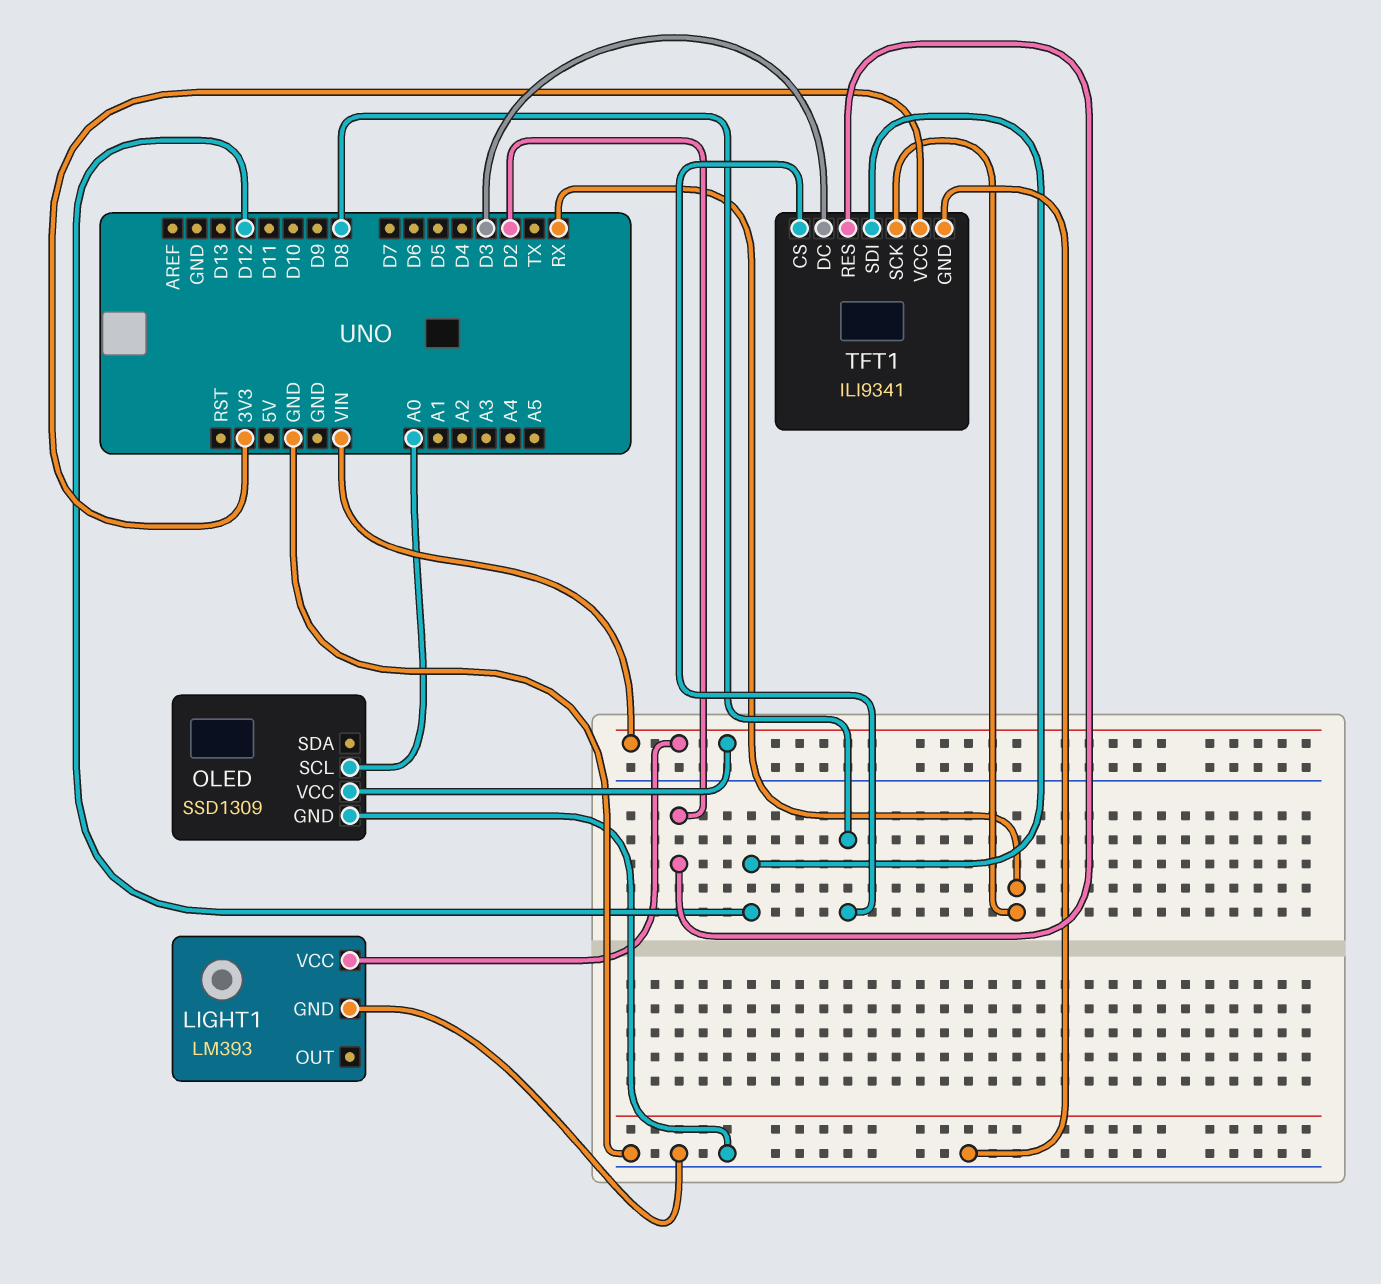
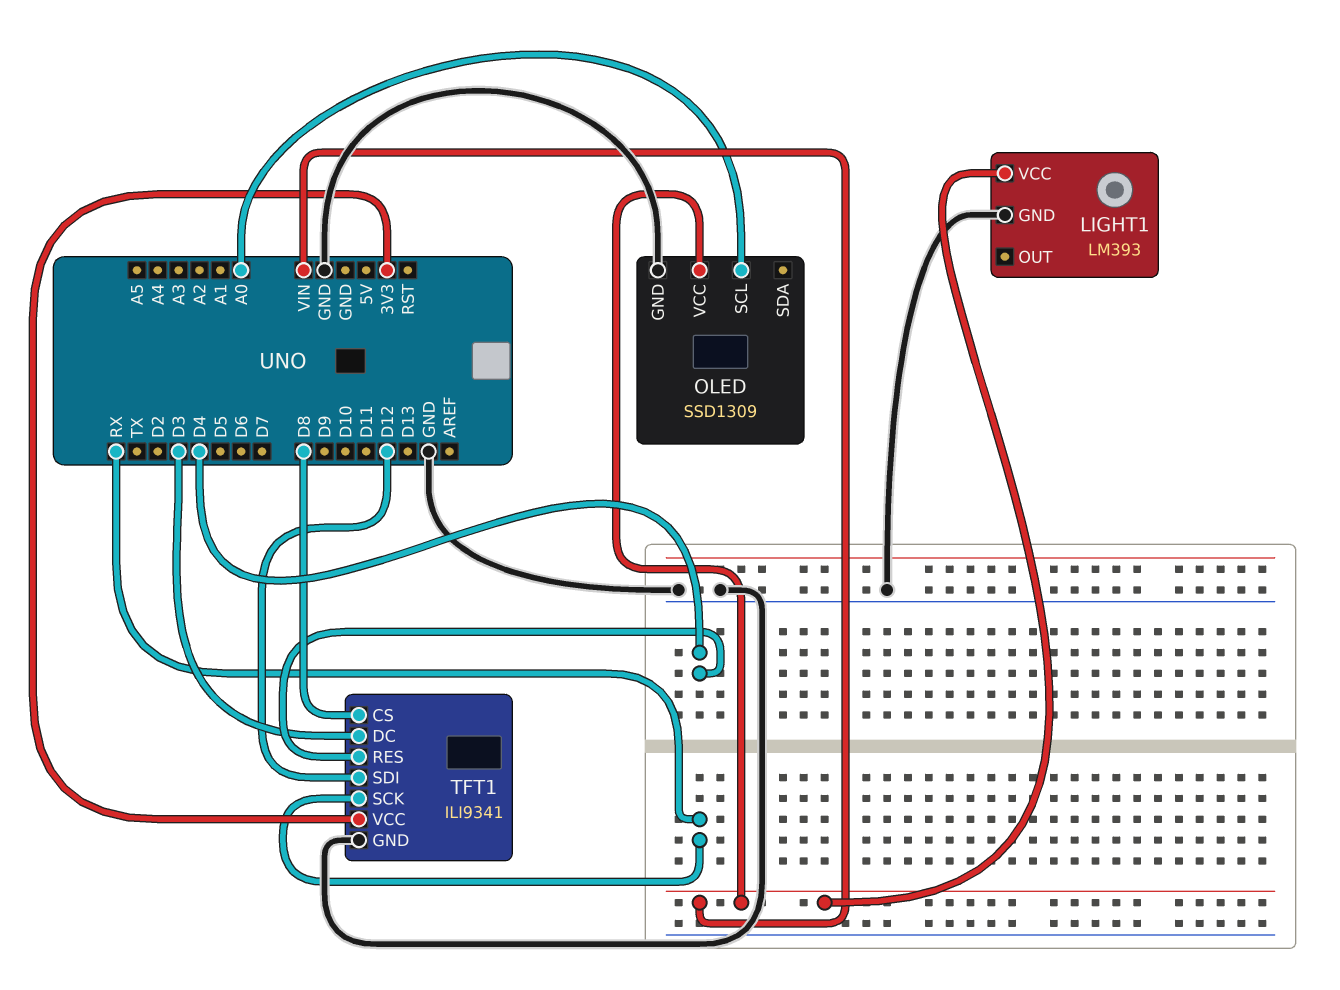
TFT1 pin RES: D2 -> D4

